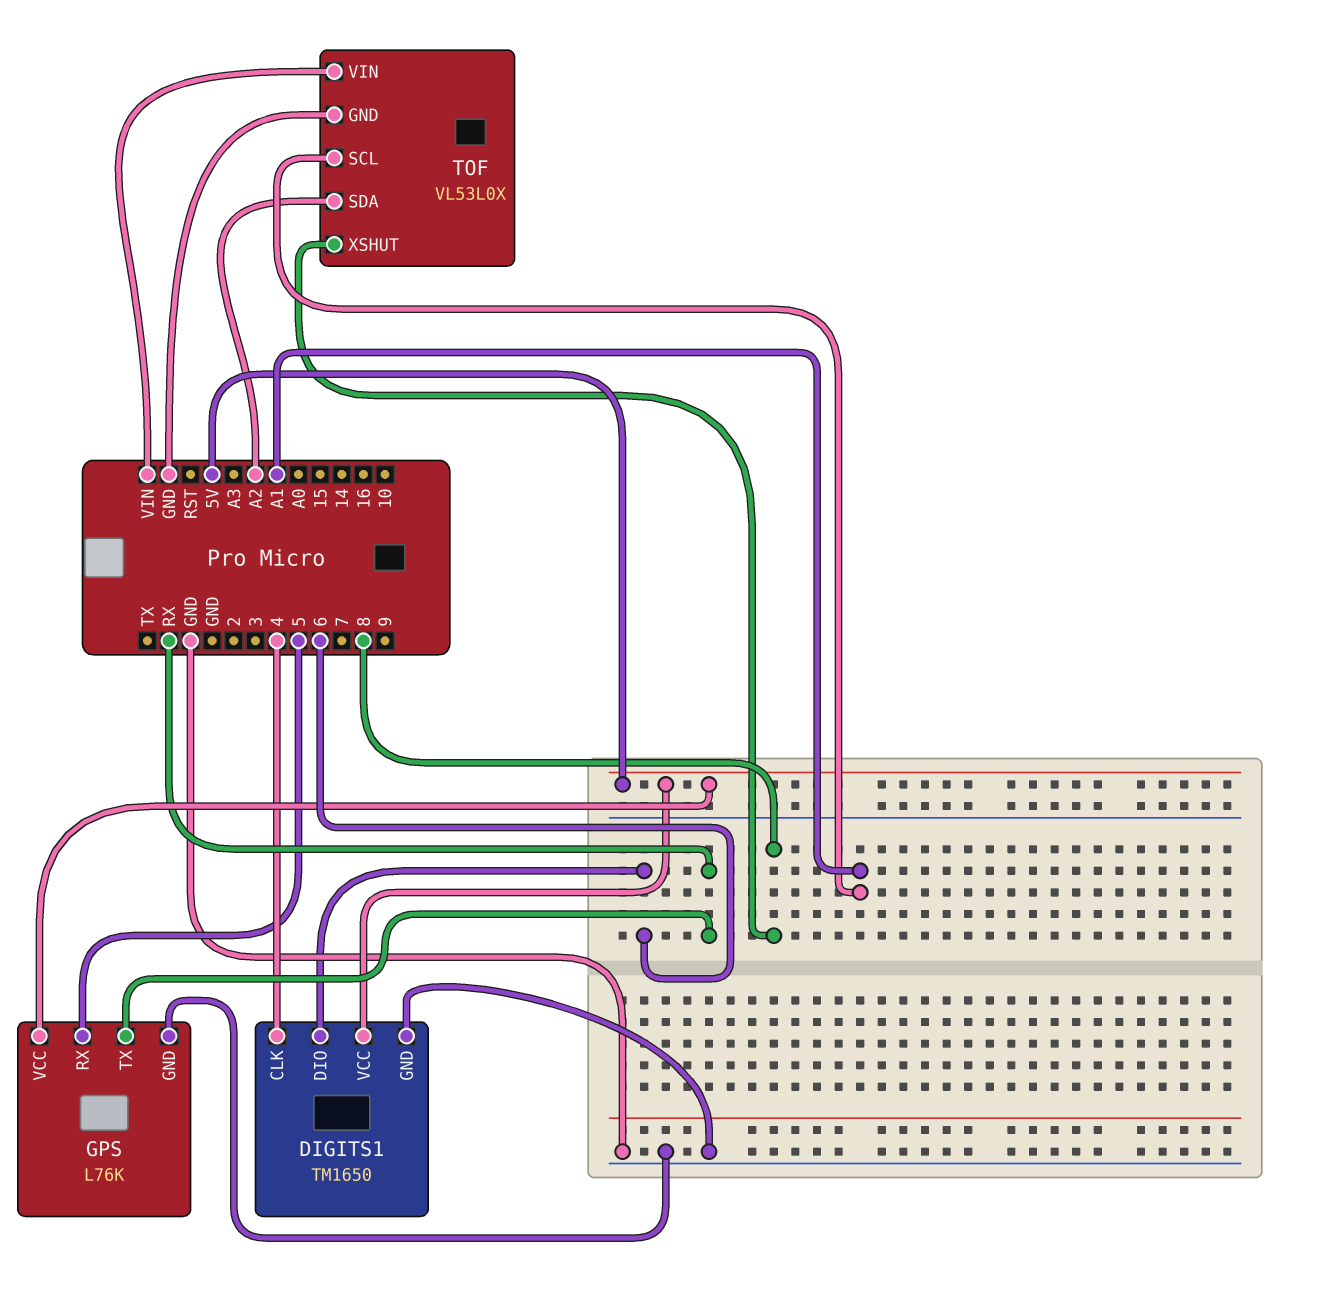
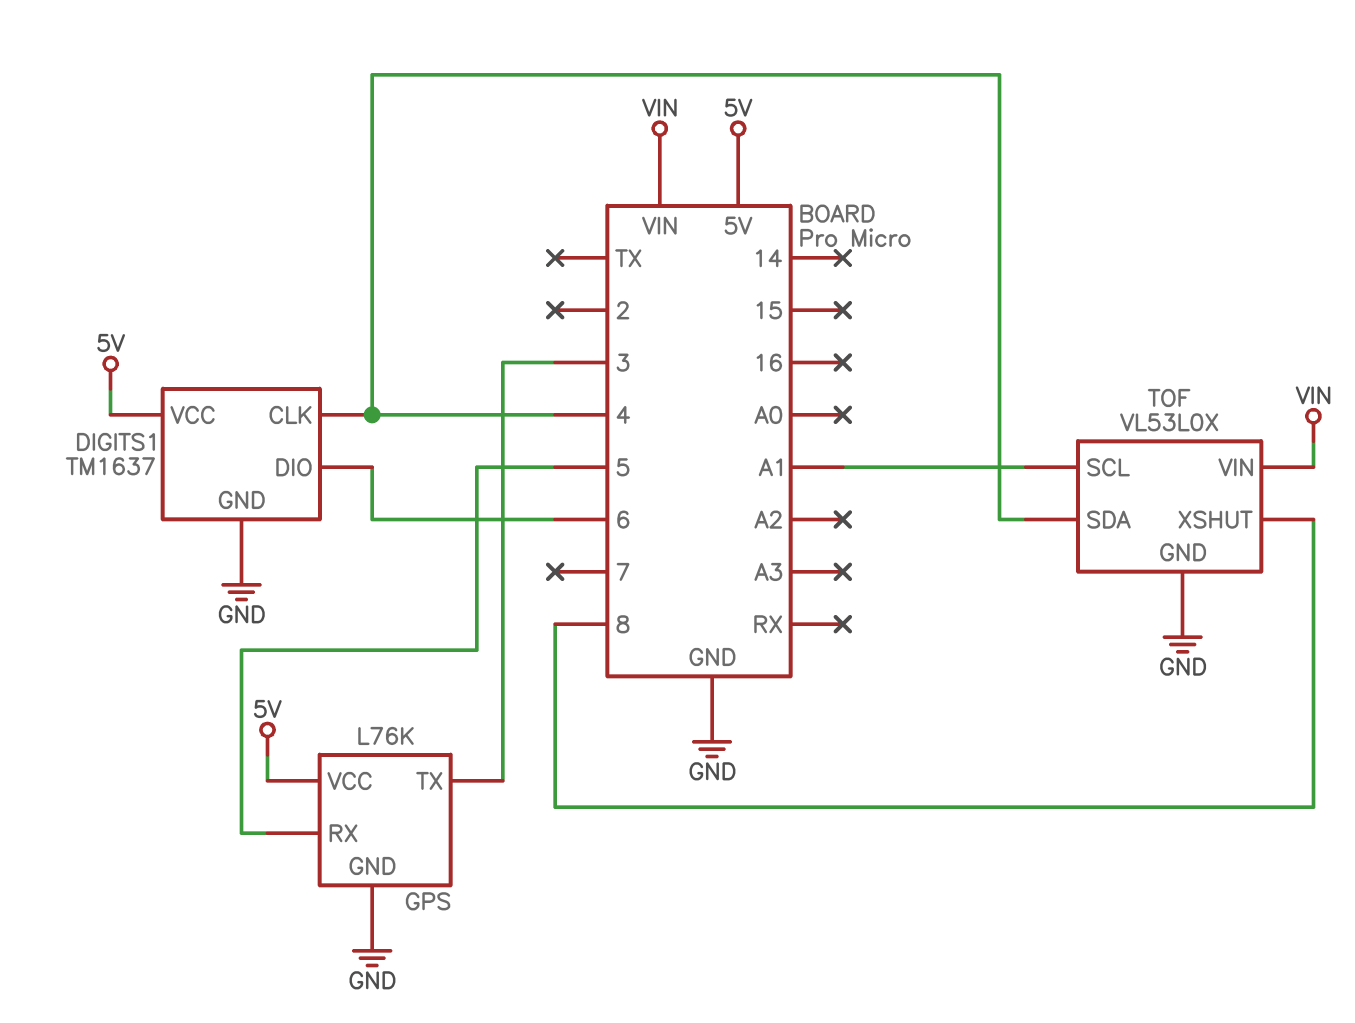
DIGITS1: TM1650 -> TM1637
GPS pin TX: RX -> 3
TOF pin SDA: A2 -> 4

